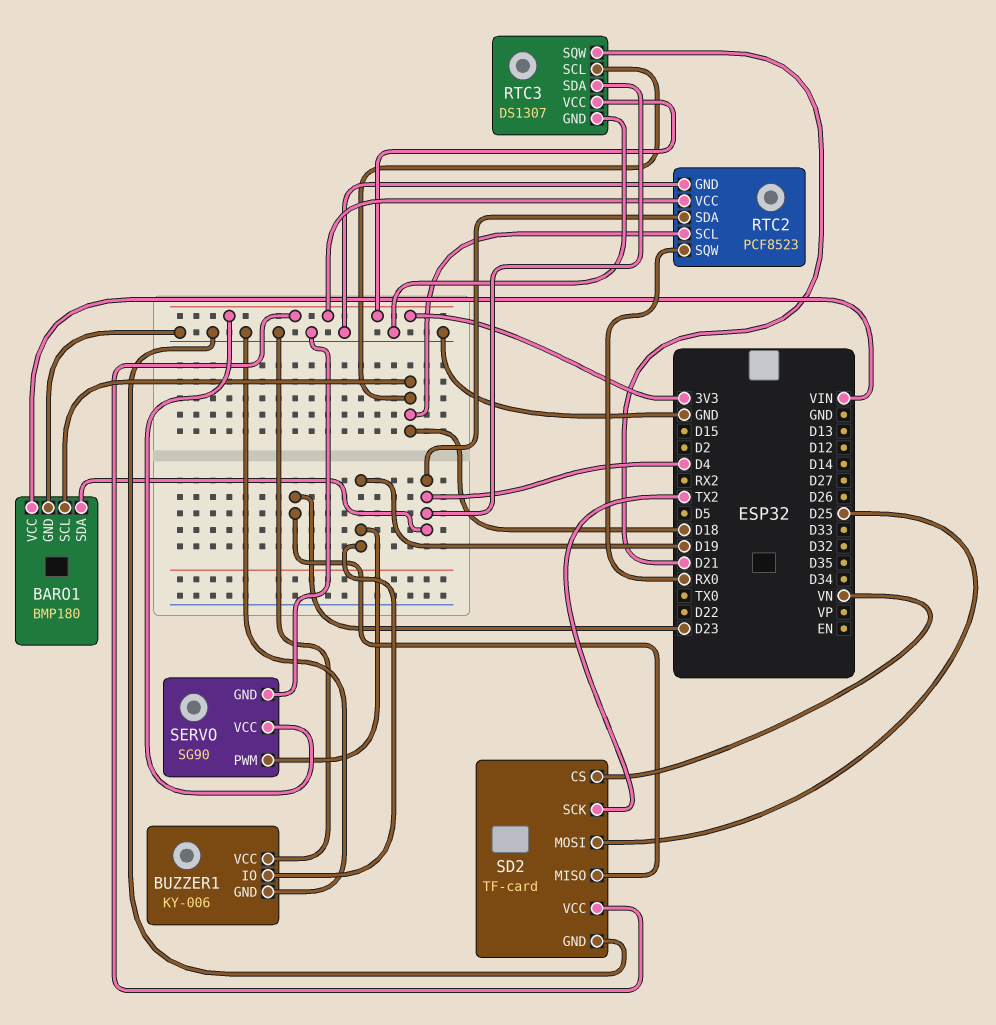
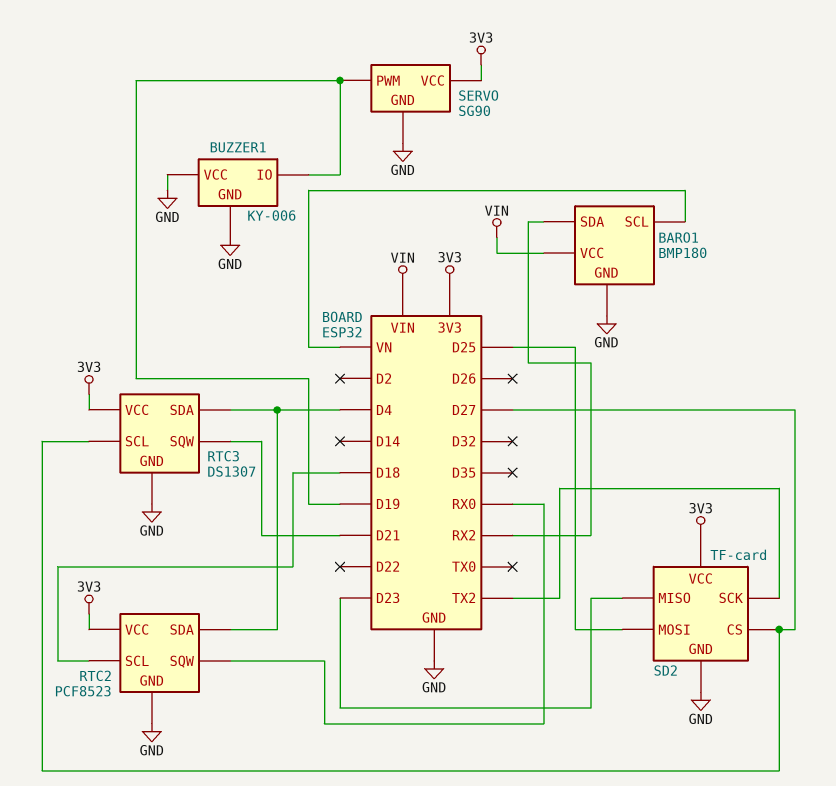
BARO1 pin SCL: D18 -> VN
BARO1 pin SDA: D4 -> RX2
RTC3 pin SCL: D18 -> D27
SD2 pin CS: VN -> D27

